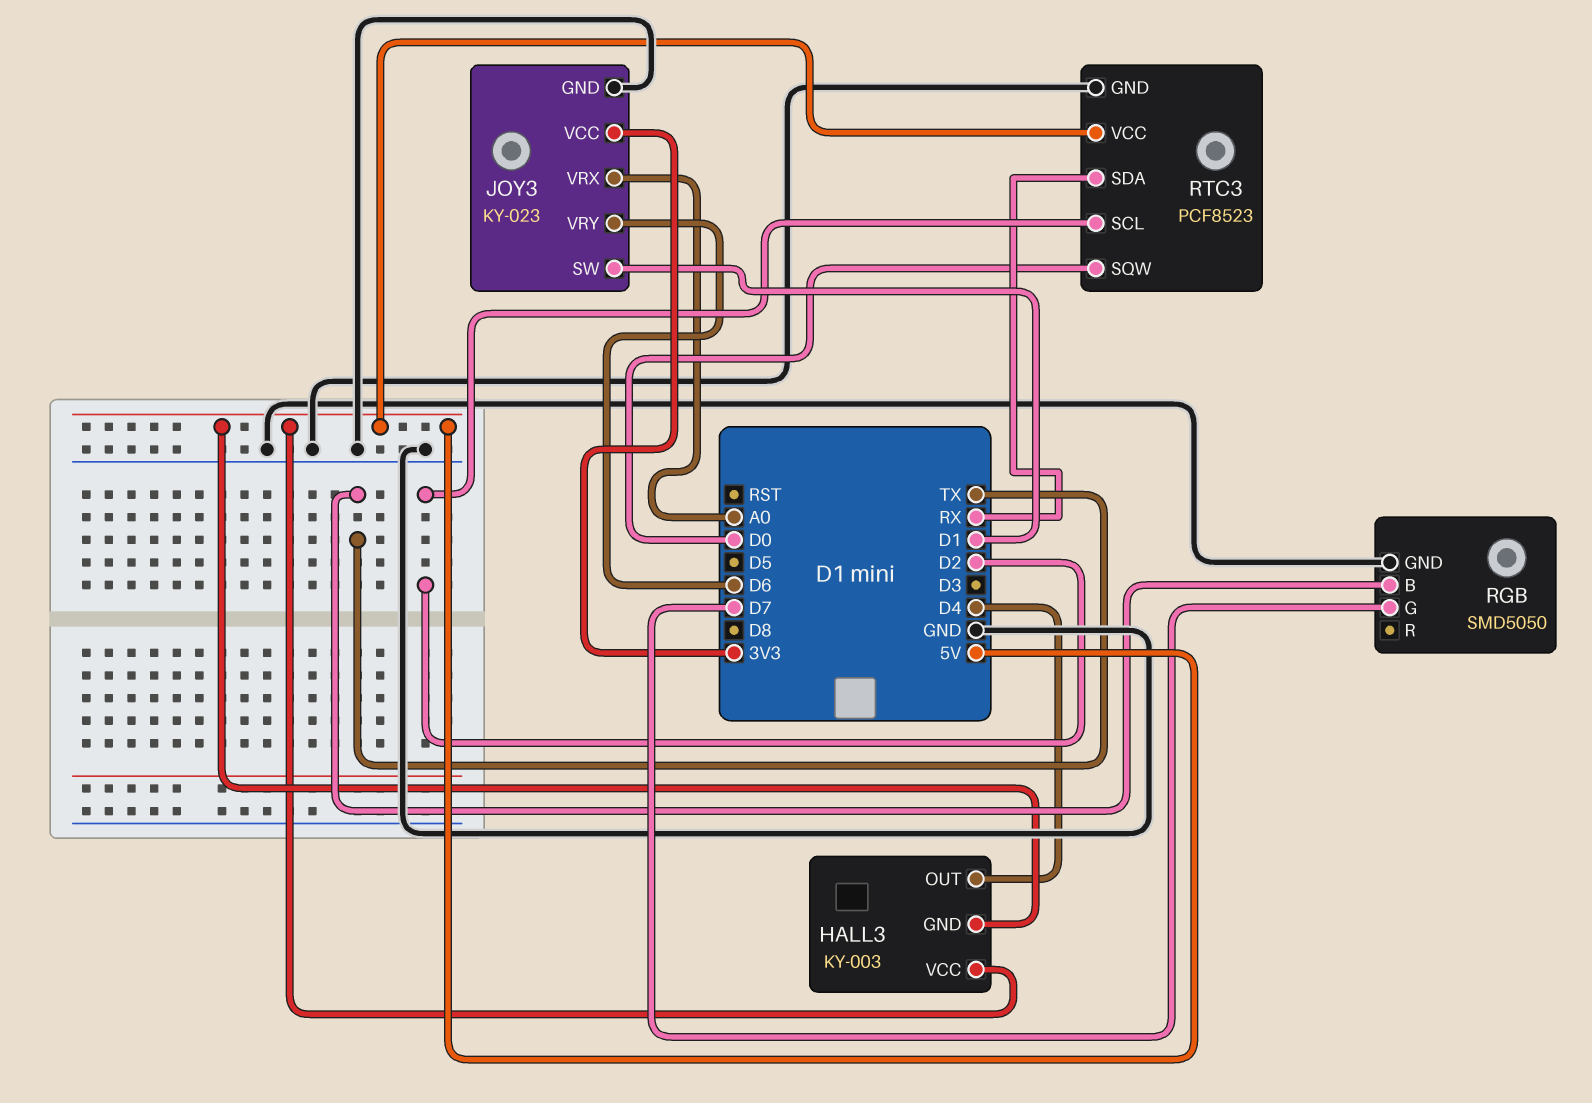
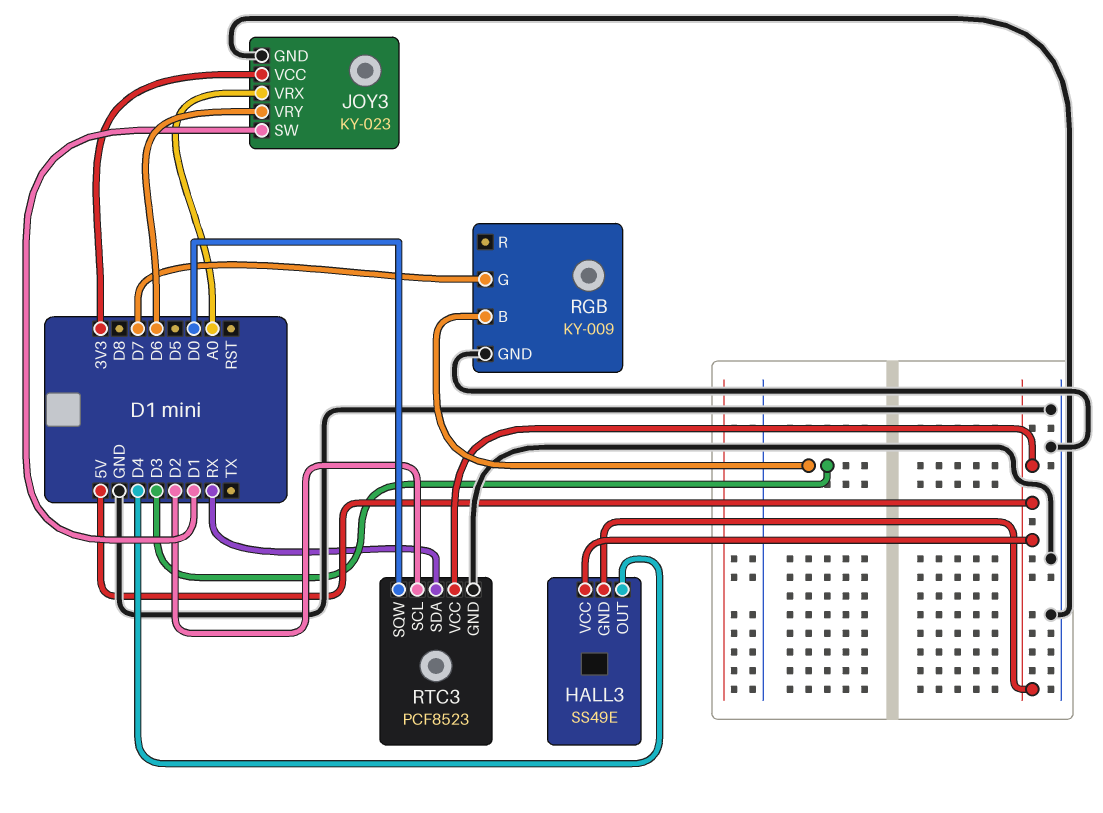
HALL3: KY-003 -> SS49E
RGB: SMD5050 -> KY-009
RGB pin B: TX -> D3

